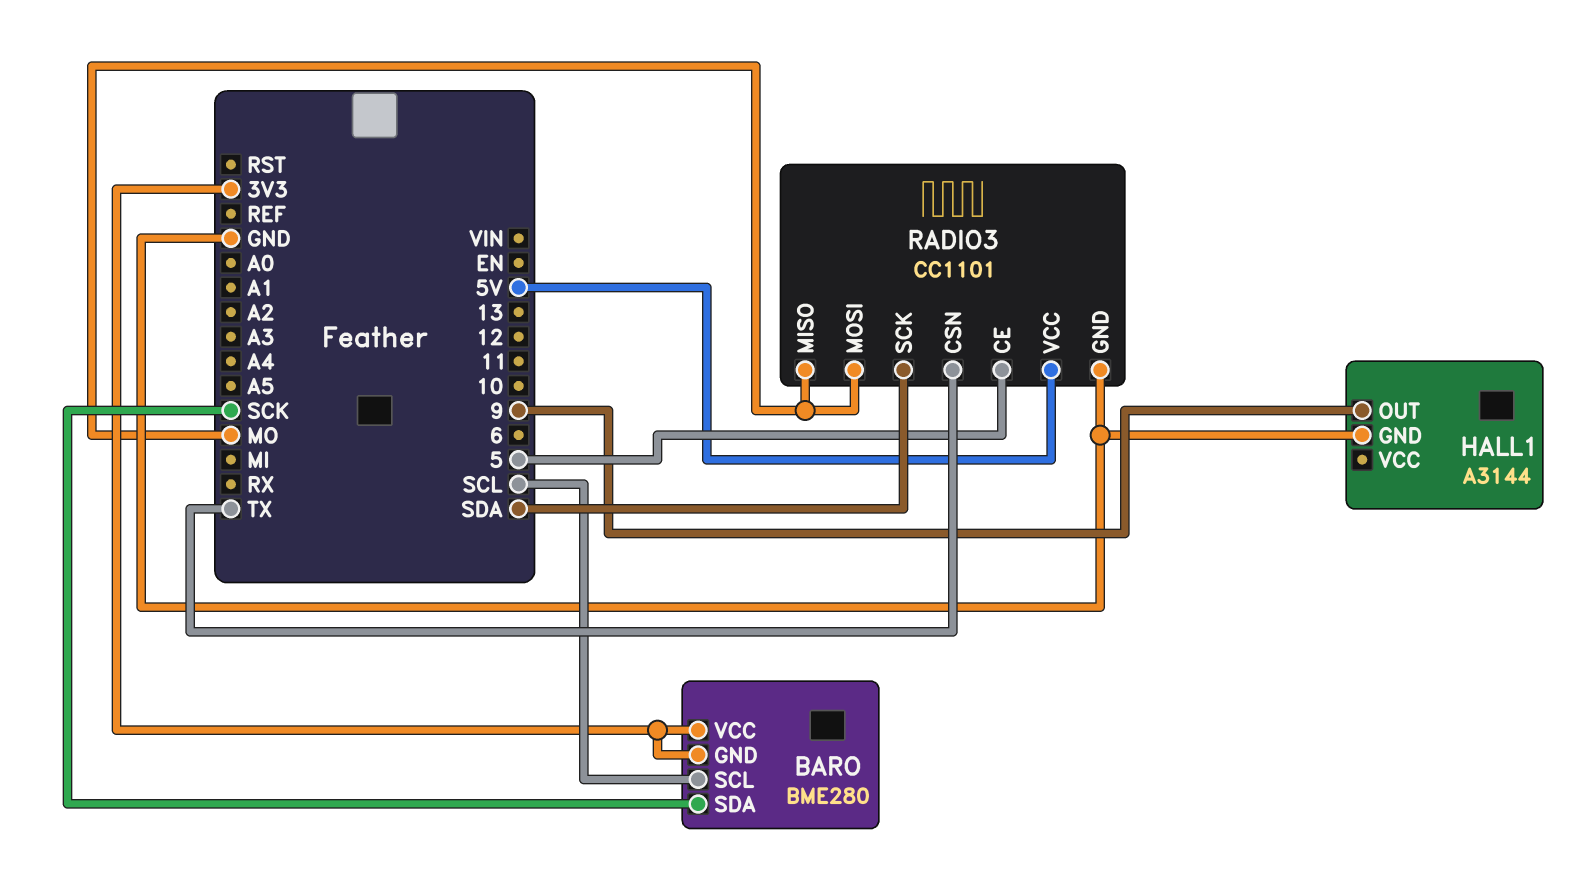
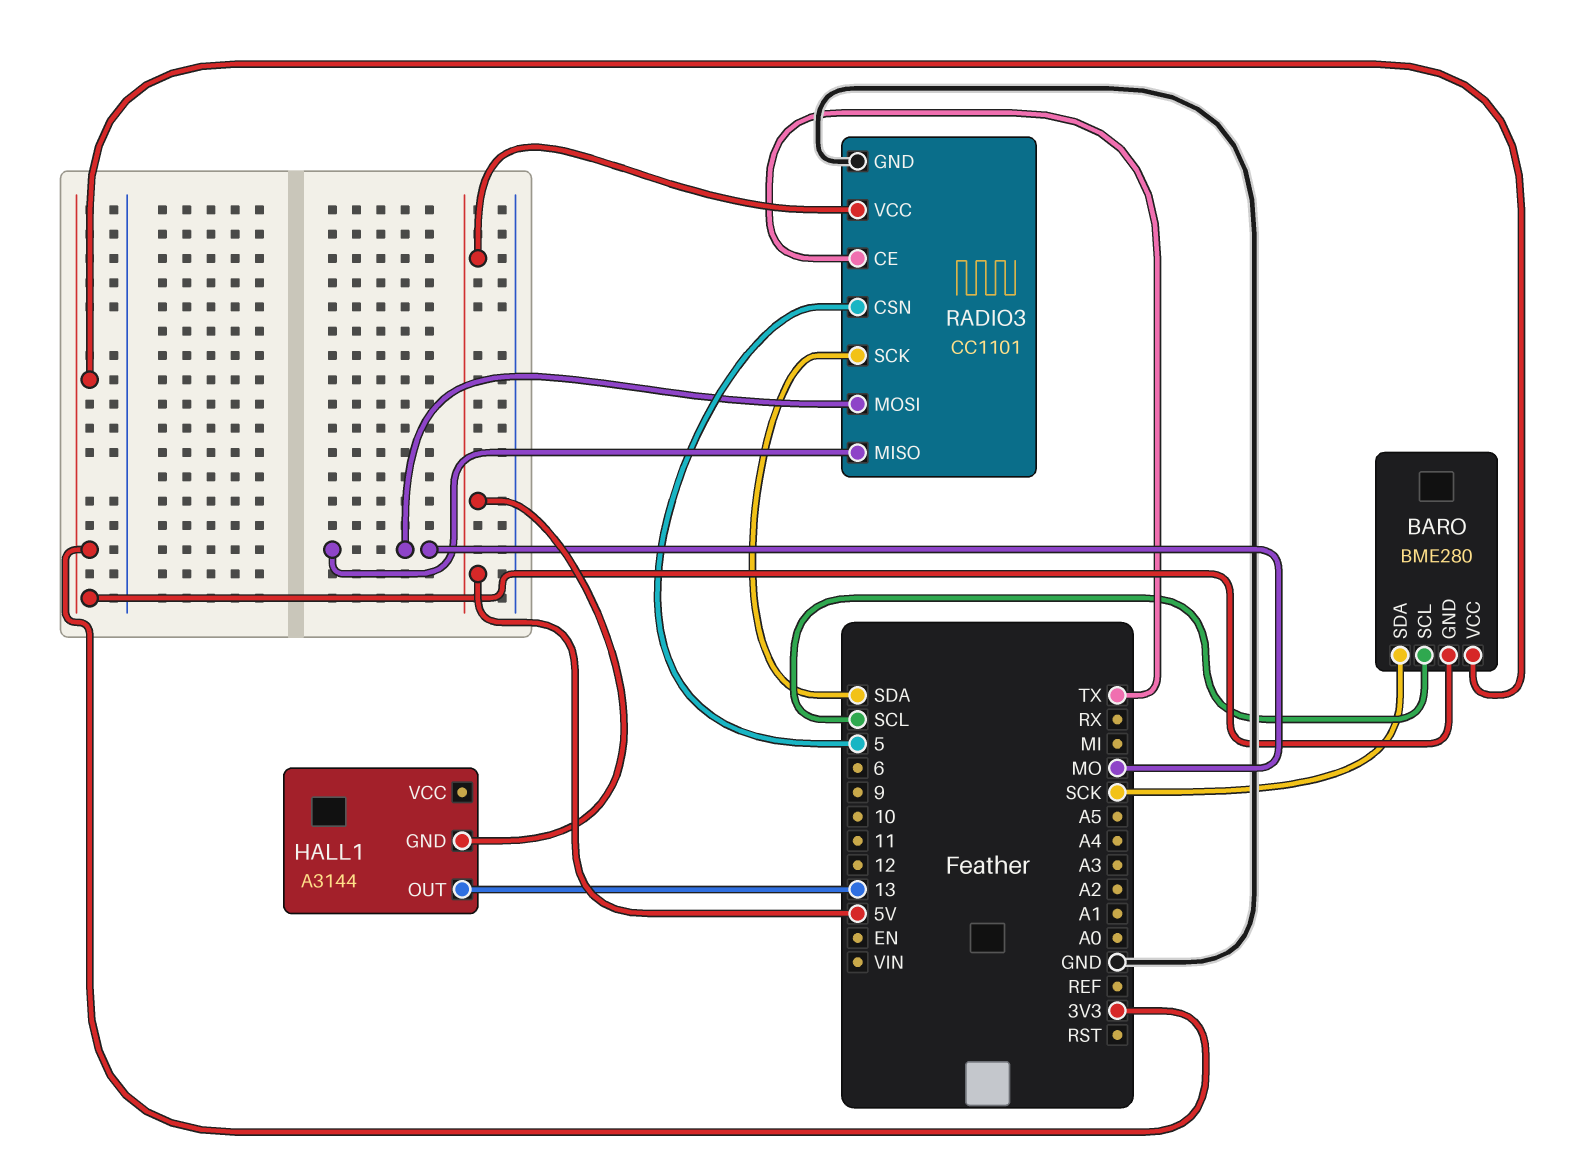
HALL1 pin GND: GND -> 5V
HALL1 pin OUT: 9 -> 13
RADIO3 pin CE: 5 -> TX
RADIO3 pin CSN: TX -> 5

